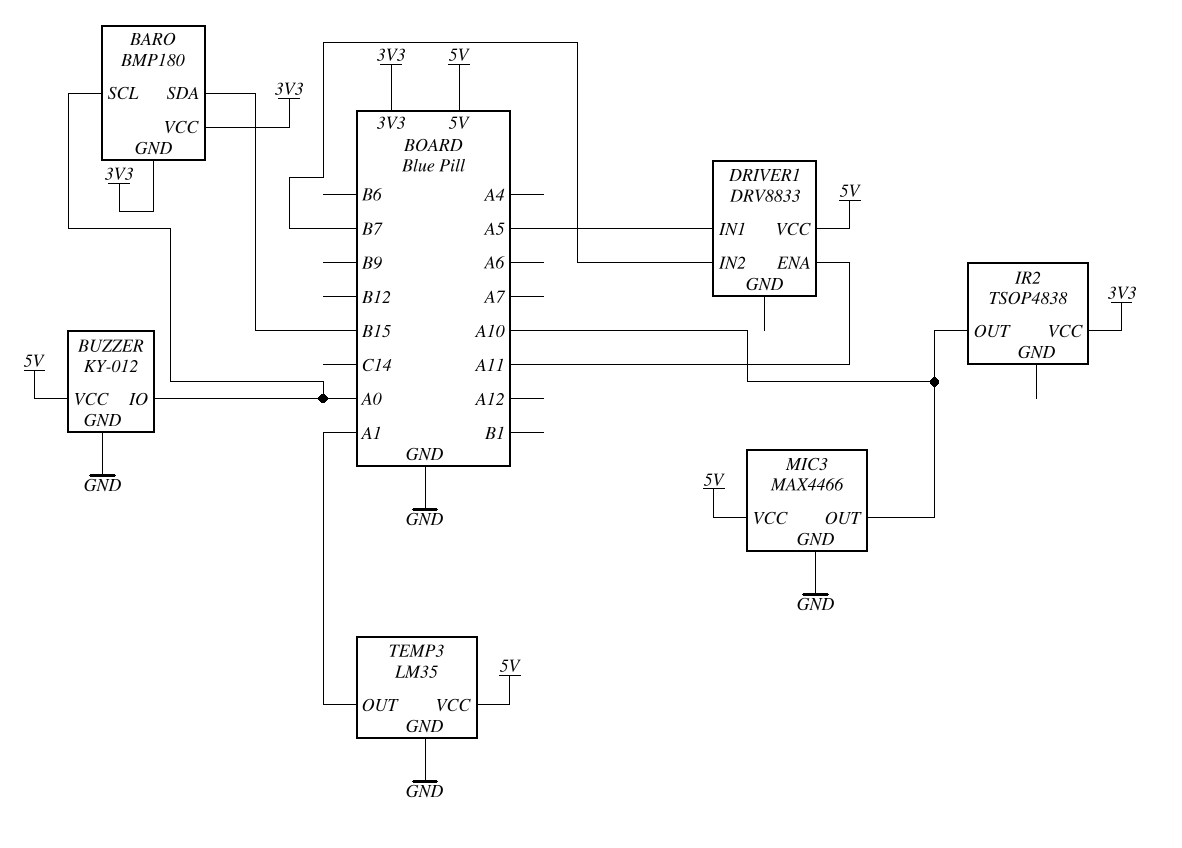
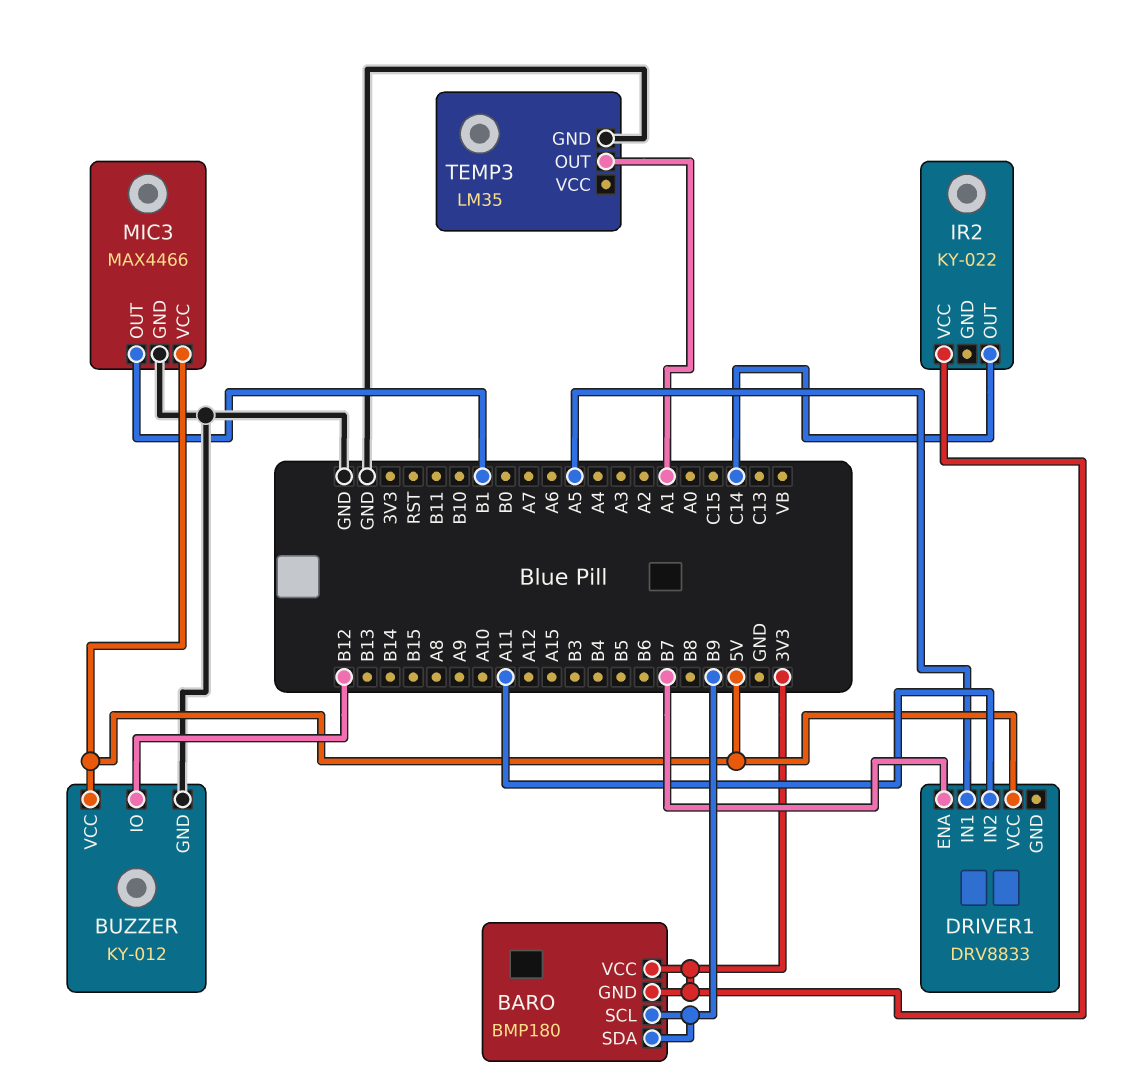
BARO pin SCL: A0 -> B9
BARO pin SDA: B15 -> B9
BUZZER pin IO: A0 -> B12
DRIVER1 pin ENA: A11 -> B7
DRIVER1 pin IN2: B7 -> A11
IR2: TSOP4838 -> KY-022
IR2 pin OUT: A10 -> C14
MIC3 pin OUT: A10 -> B1
TEMP3 pin VCC: 5V -> none

